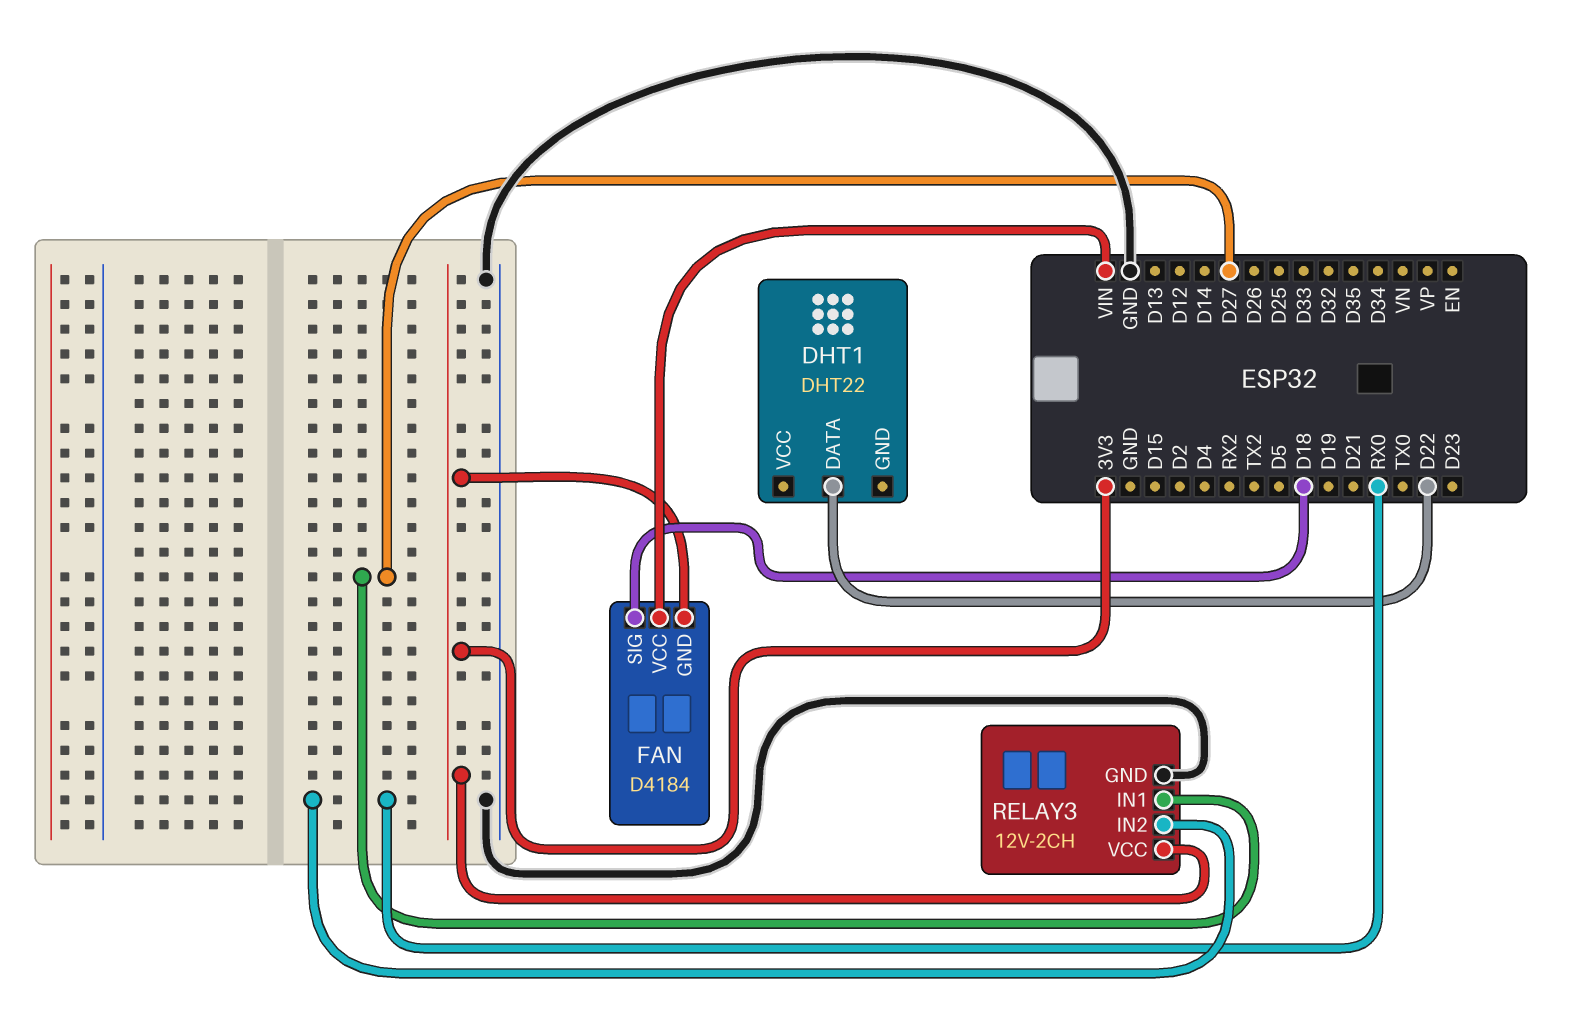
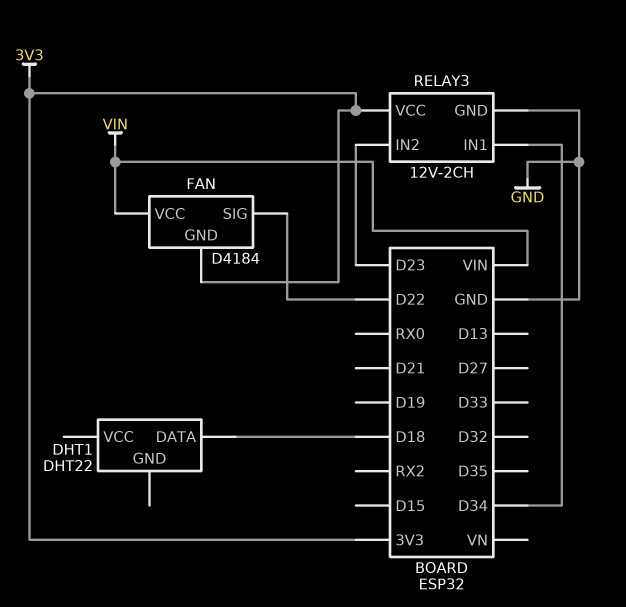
DHT1 pin DATA: D22 -> D18
FAN pin SIG: D18 -> D22
RELAY3 pin IN1: D27 -> D34
RELAY3 pin IN2: RX0 -> D23

